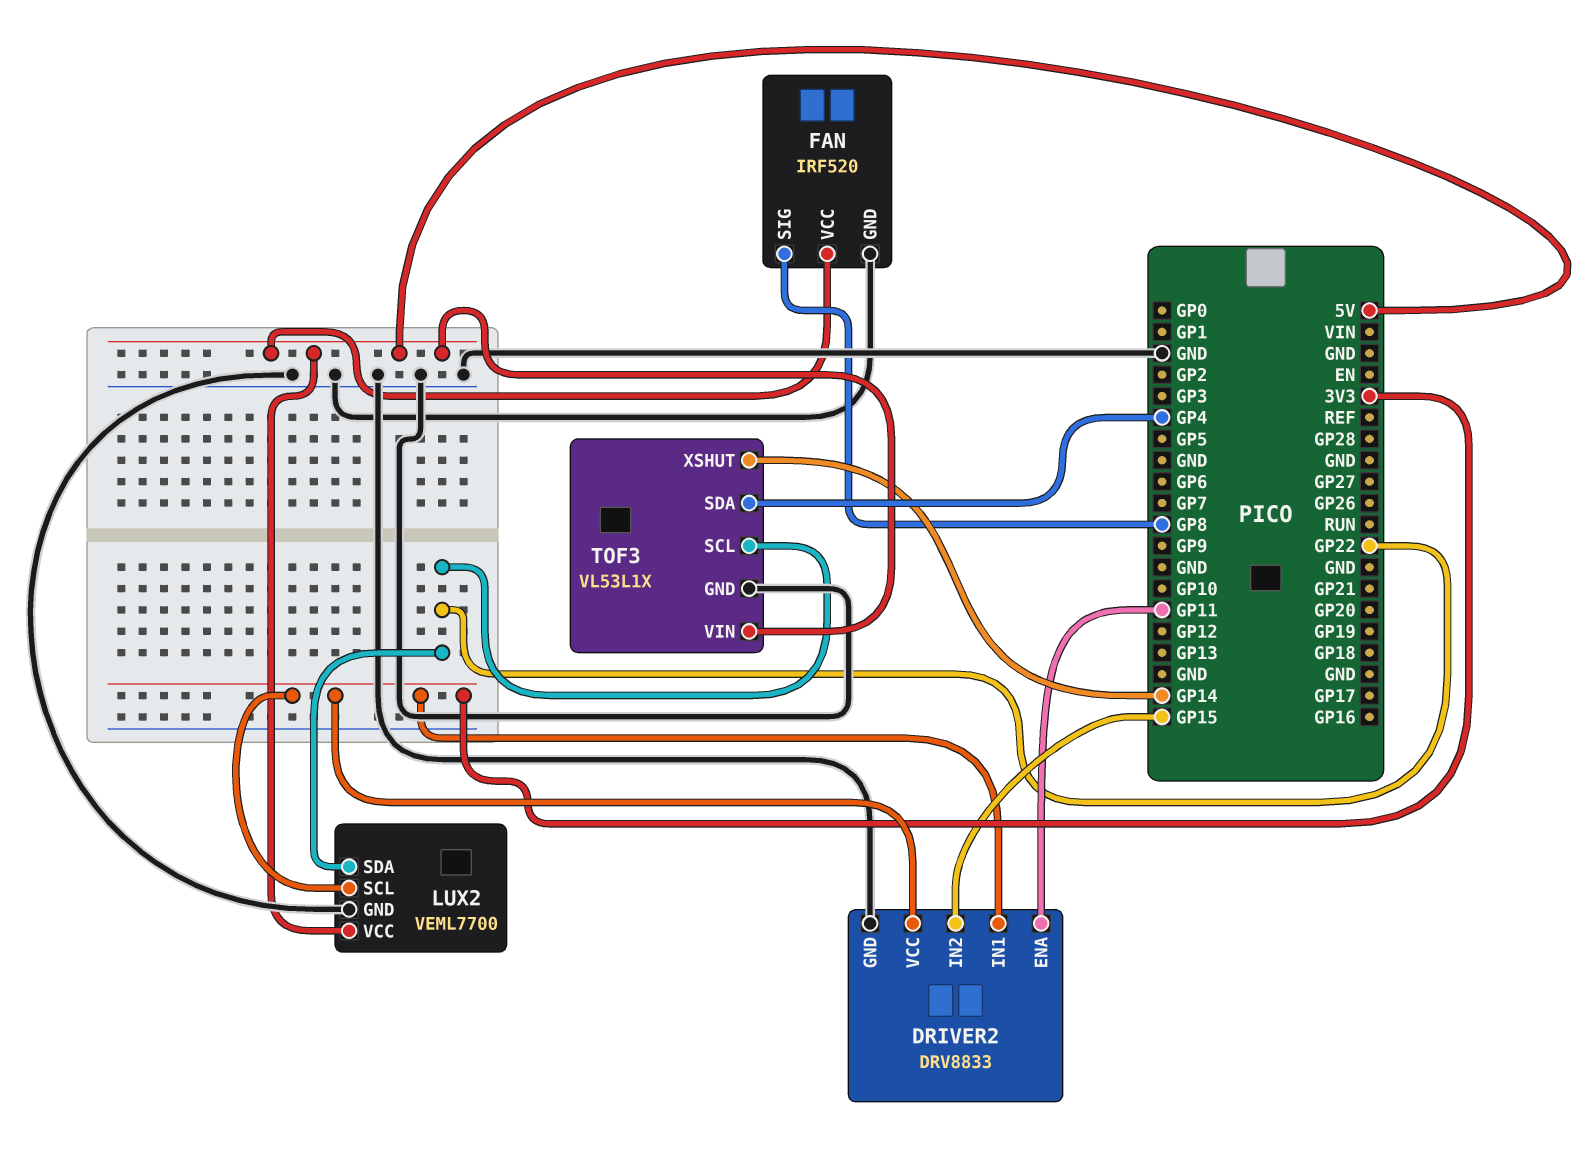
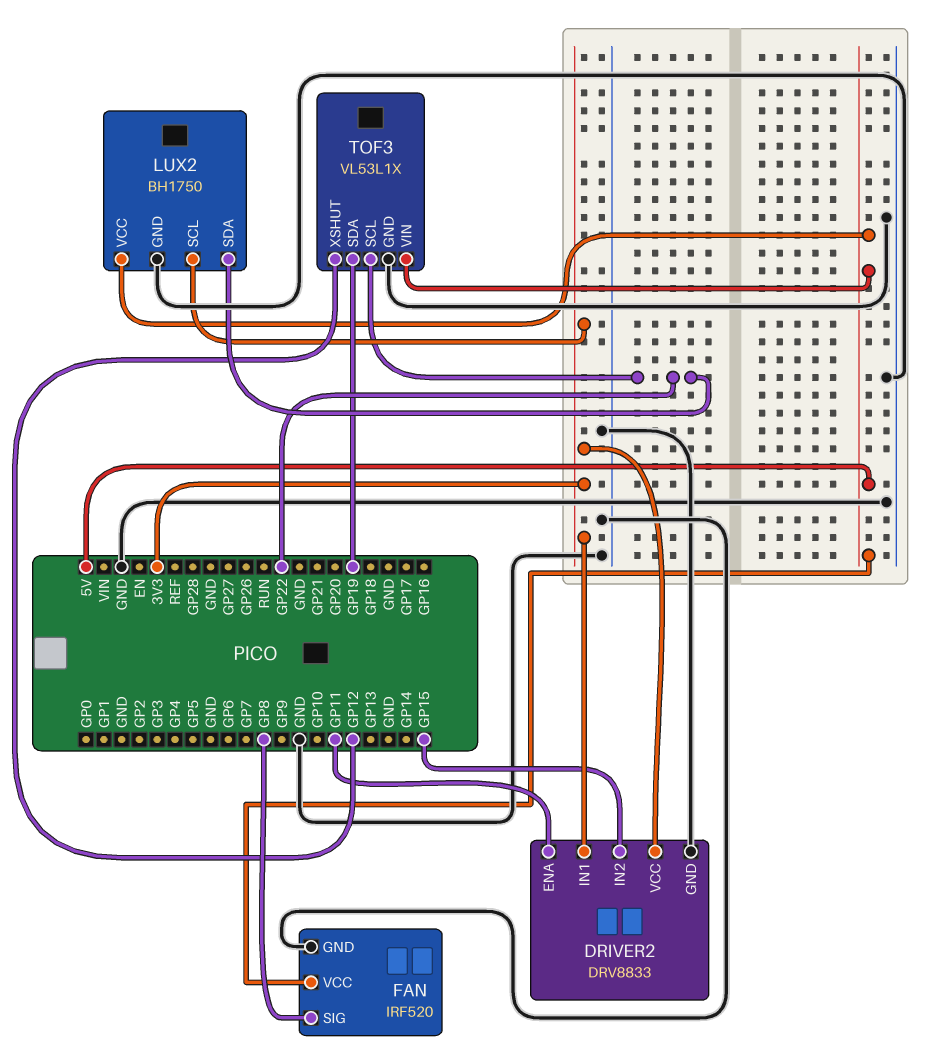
LUX2: VEML7700 -> BH1750
TOF3 pin SDA: GP4 -> GP19
TOF3 pin XSHUT: GP14 -> GP12

